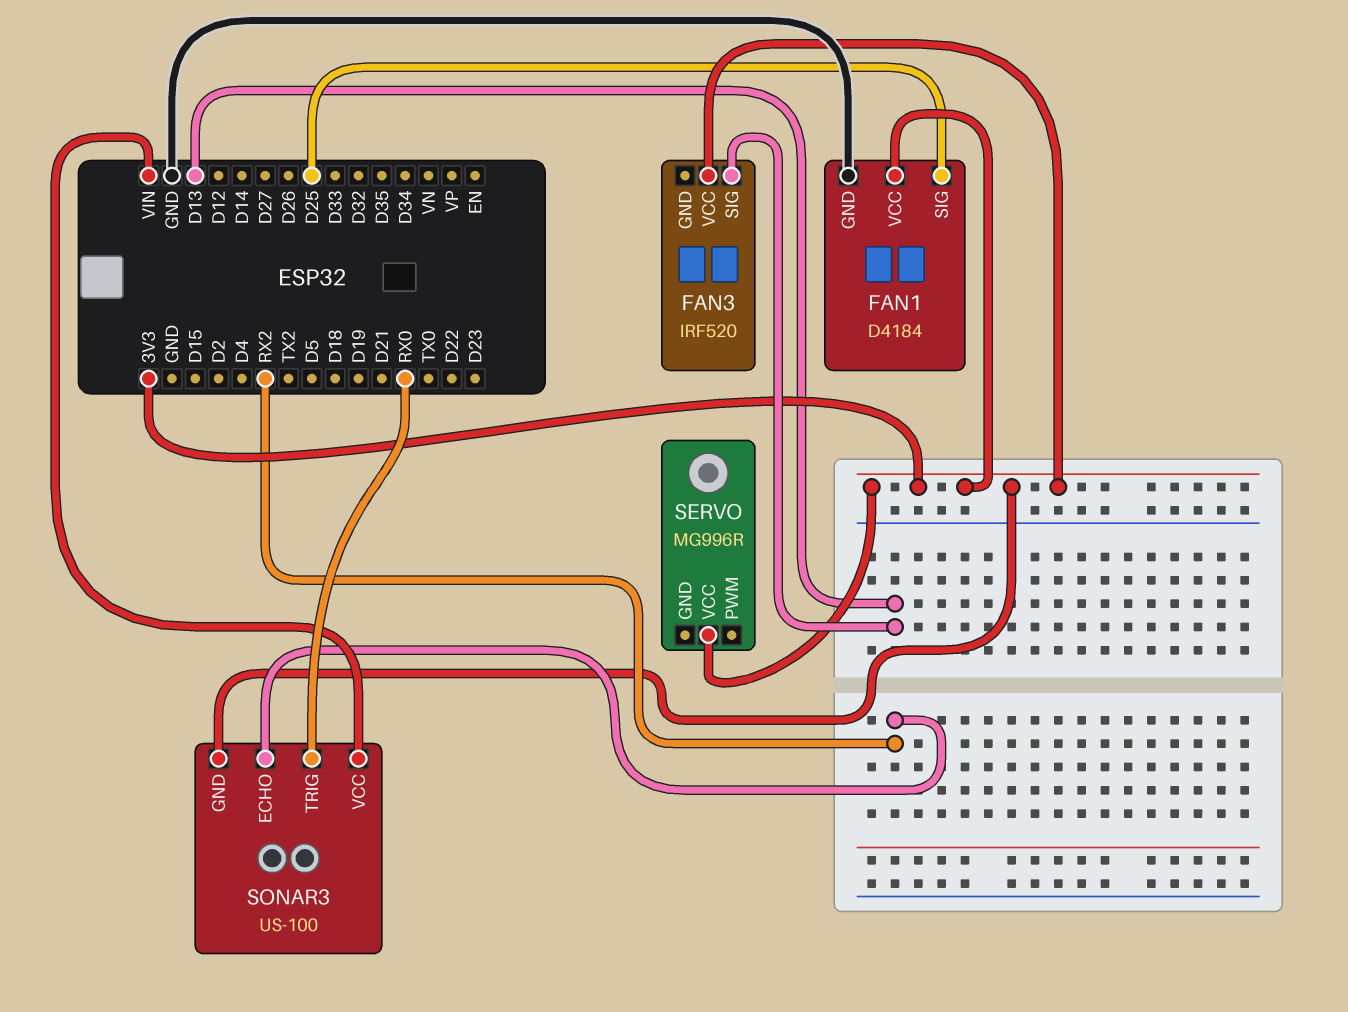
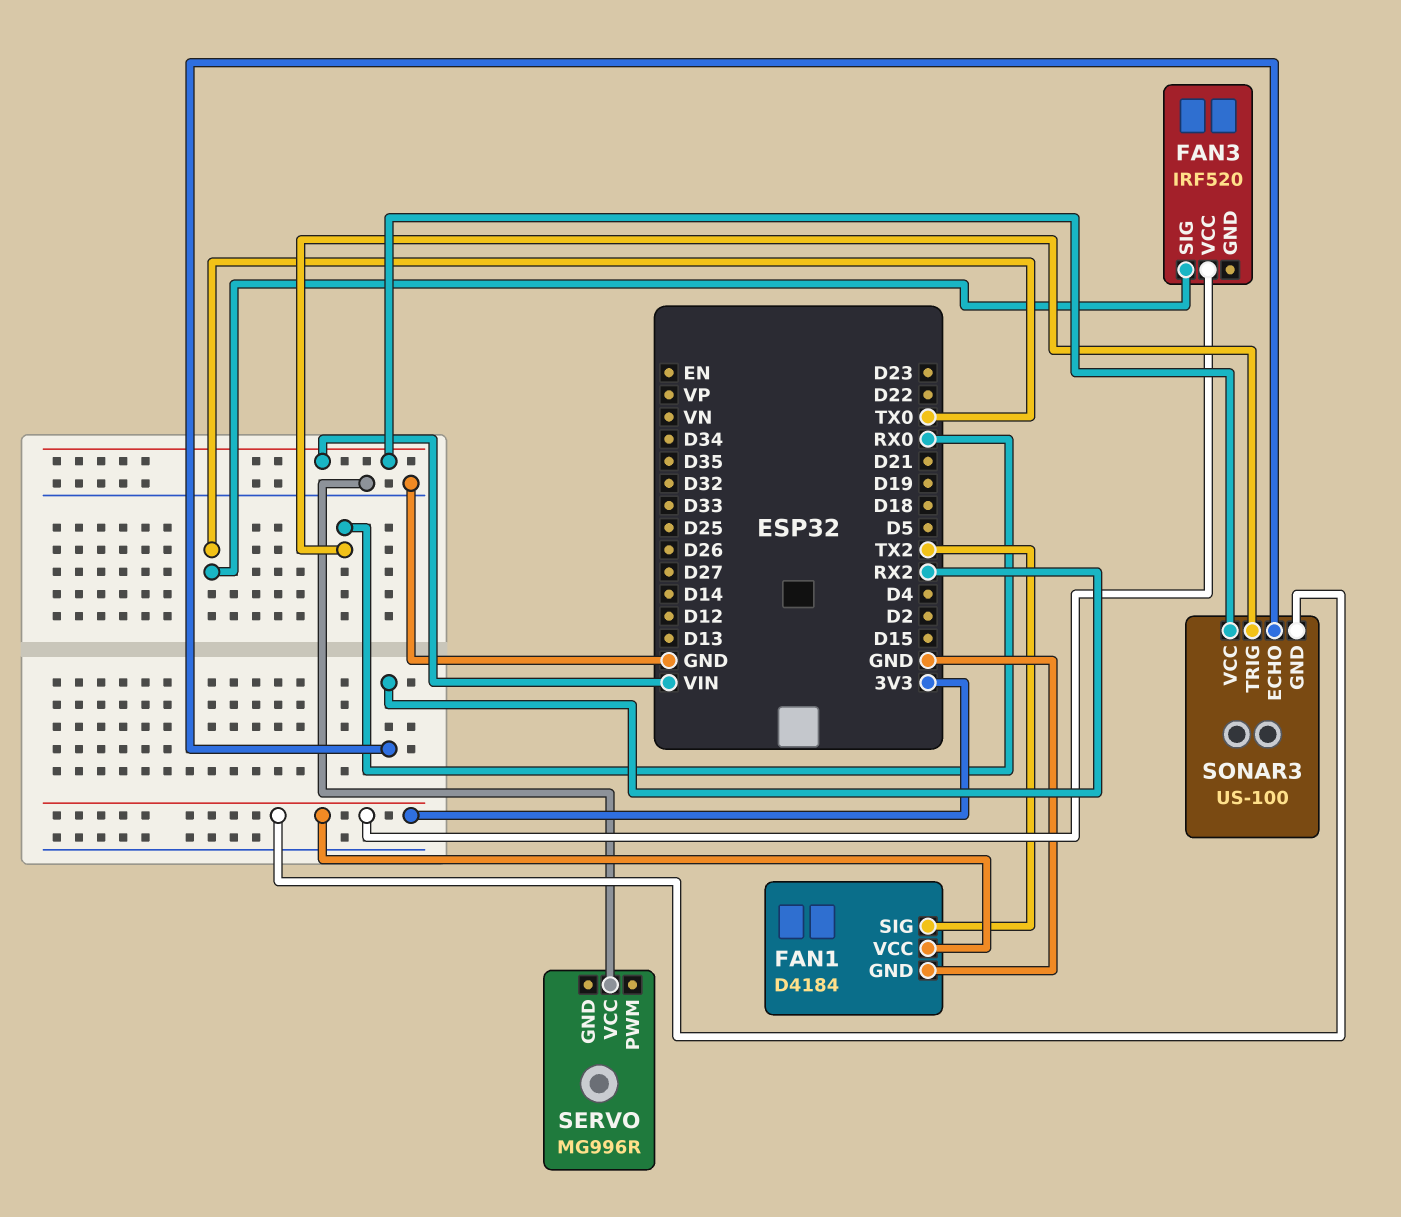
FAN1 pin SIG: D25 -> TX2
FAN3 pin SIG: D13 -> TX0
SERVO pin VCC: 3V3 -> GND

